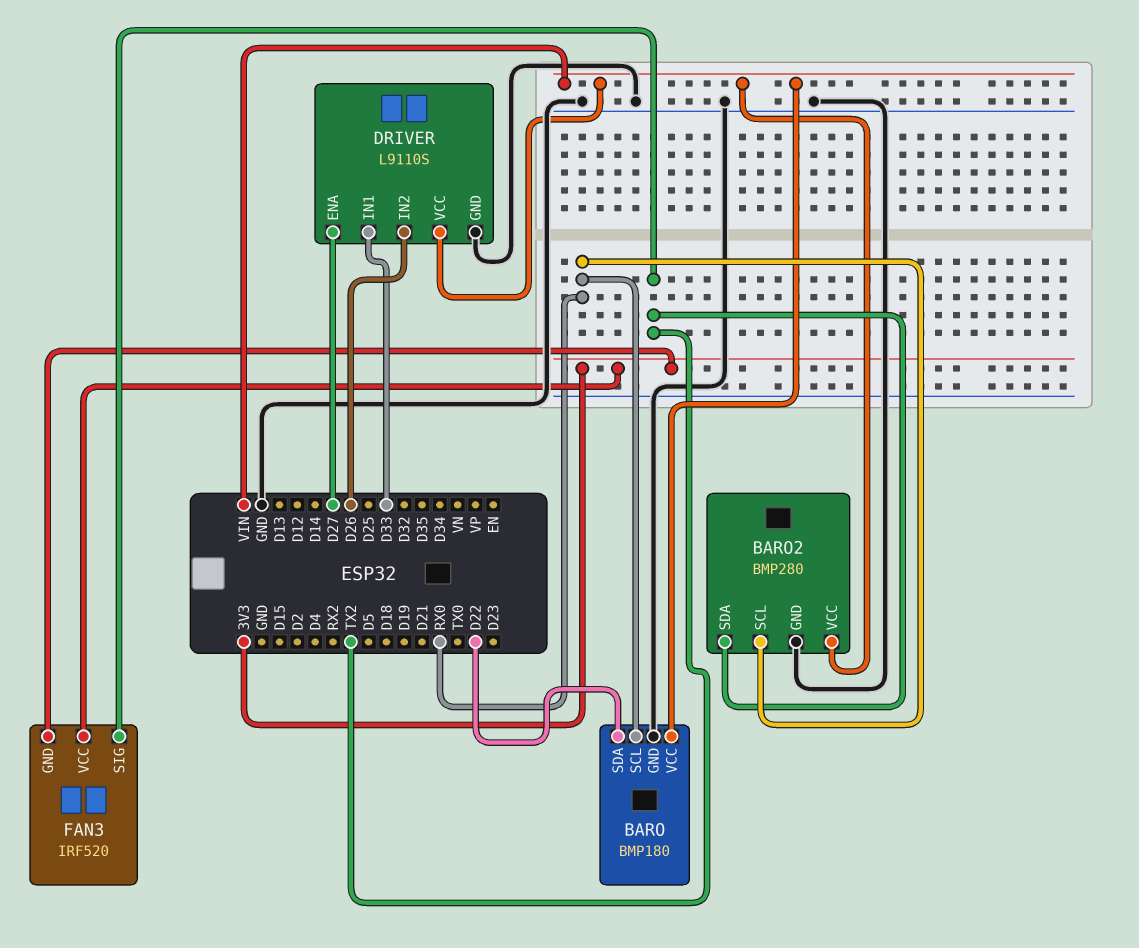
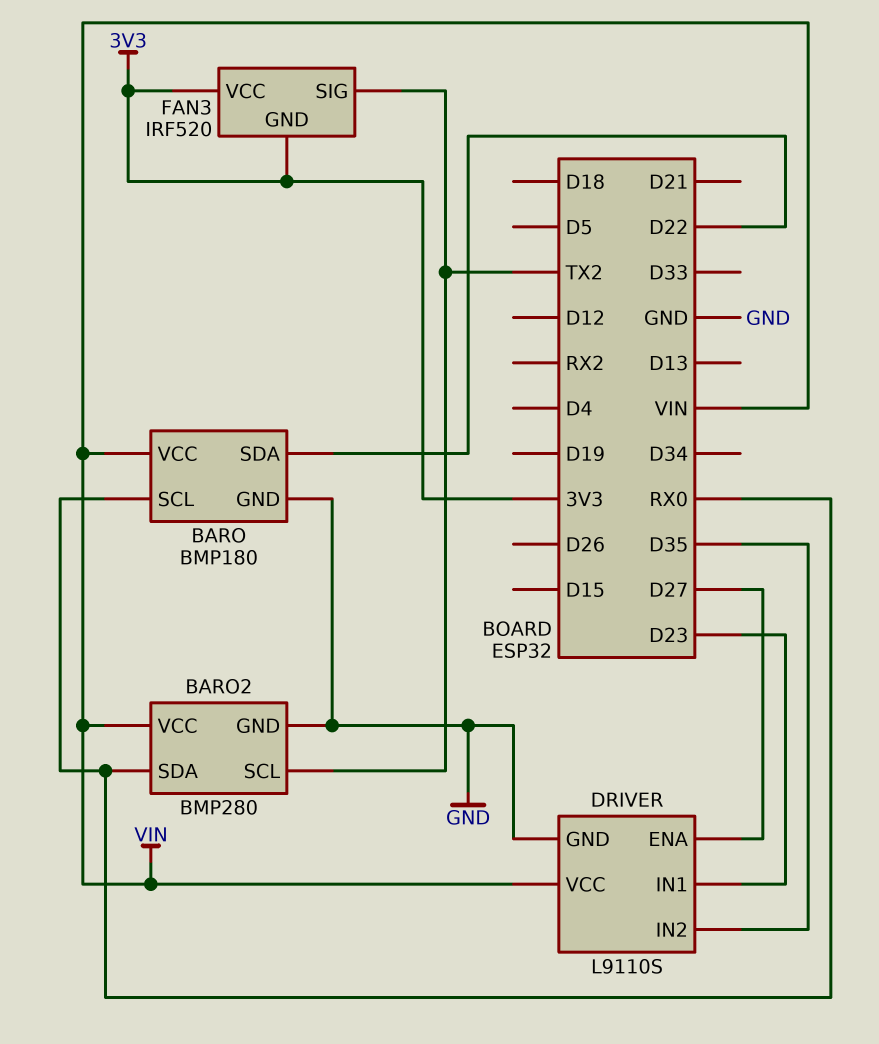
BARO2 pin SCL: RX0 -> TX2
BARO2 pin SDA: TX2 -> RX0
DRIVER pin IN1: D33 -> D23
DRIVER pin IN2: D26 -> D35

